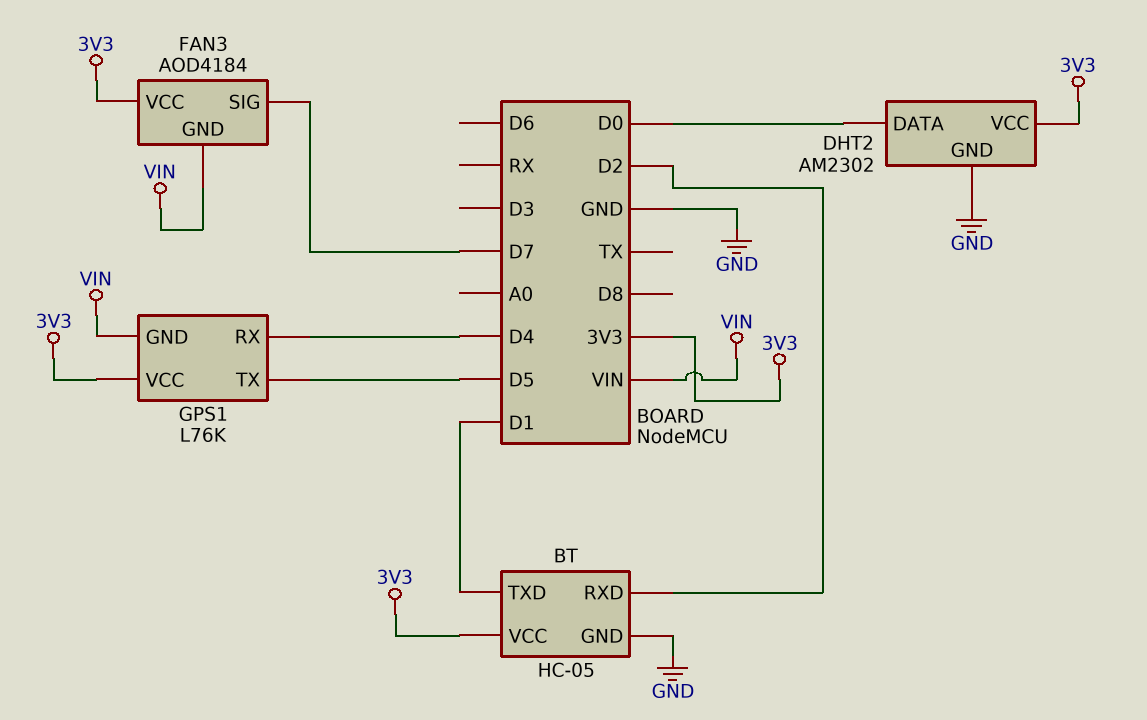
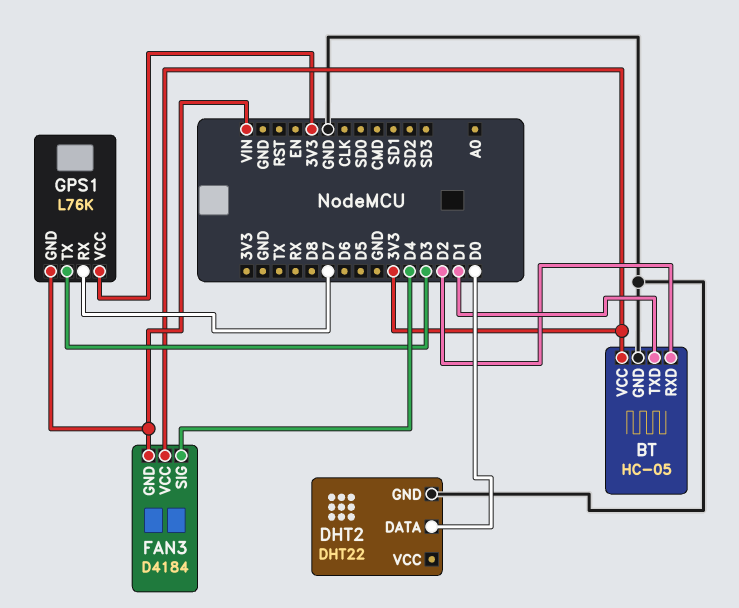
DHT2: AM2302 -> DHT22
DHT2 pin VCC: 3V3 -> none
FAN3: AOD4184 -> D4184
FAN3 pin SIG: D7 -> D4
GPS1 pin RX: D4 -> D7
GPS1 pin TX: D5 -> D3

